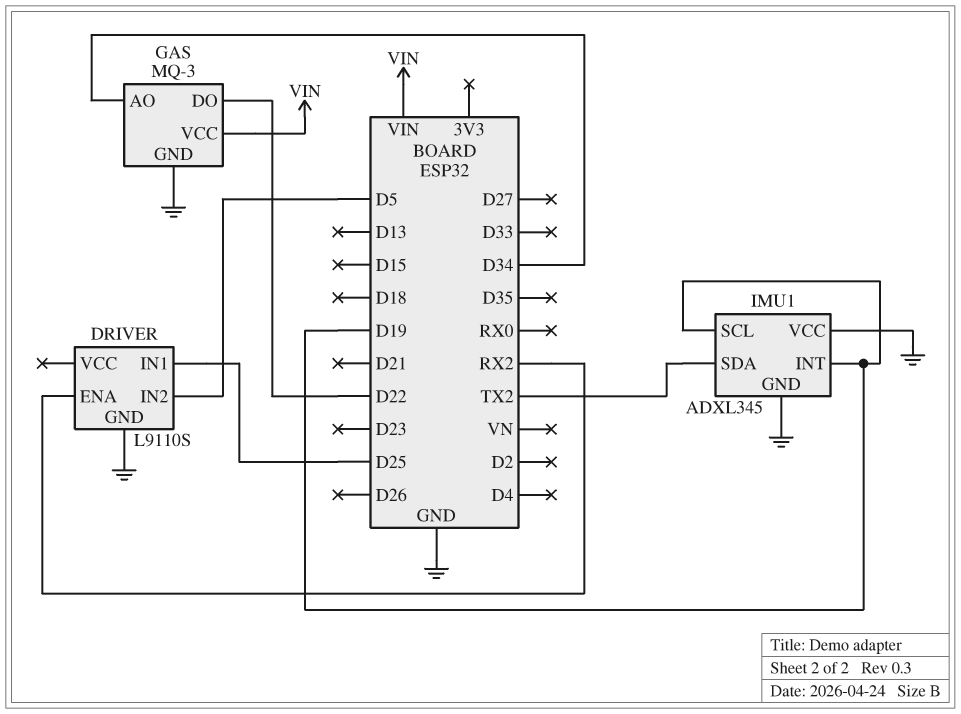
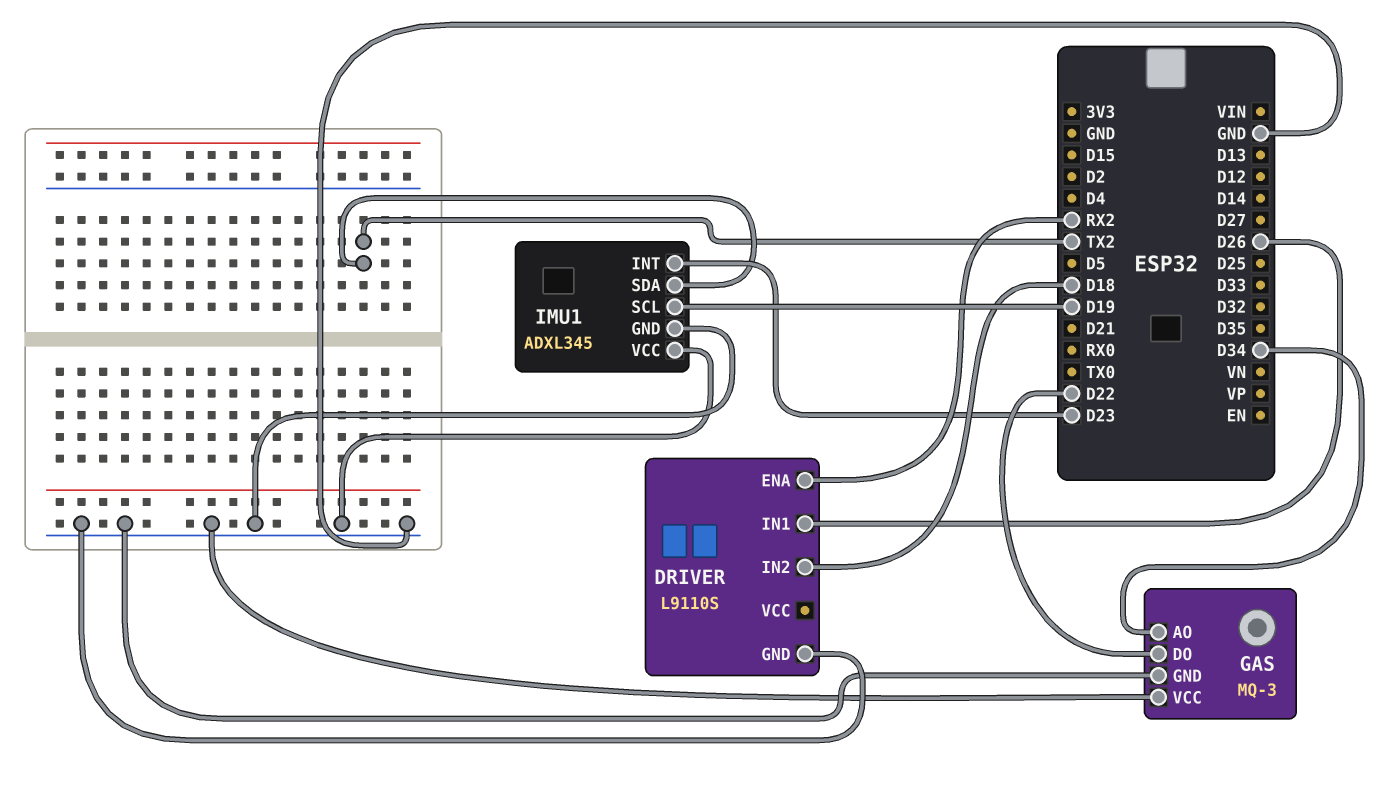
DRIVER pin IN1: D25 -> D26
DRIVER pin IN2: D5 -> D18
GAS pin VCC: VIN -> GND
IMU1 pin INT: D19 -> D23

